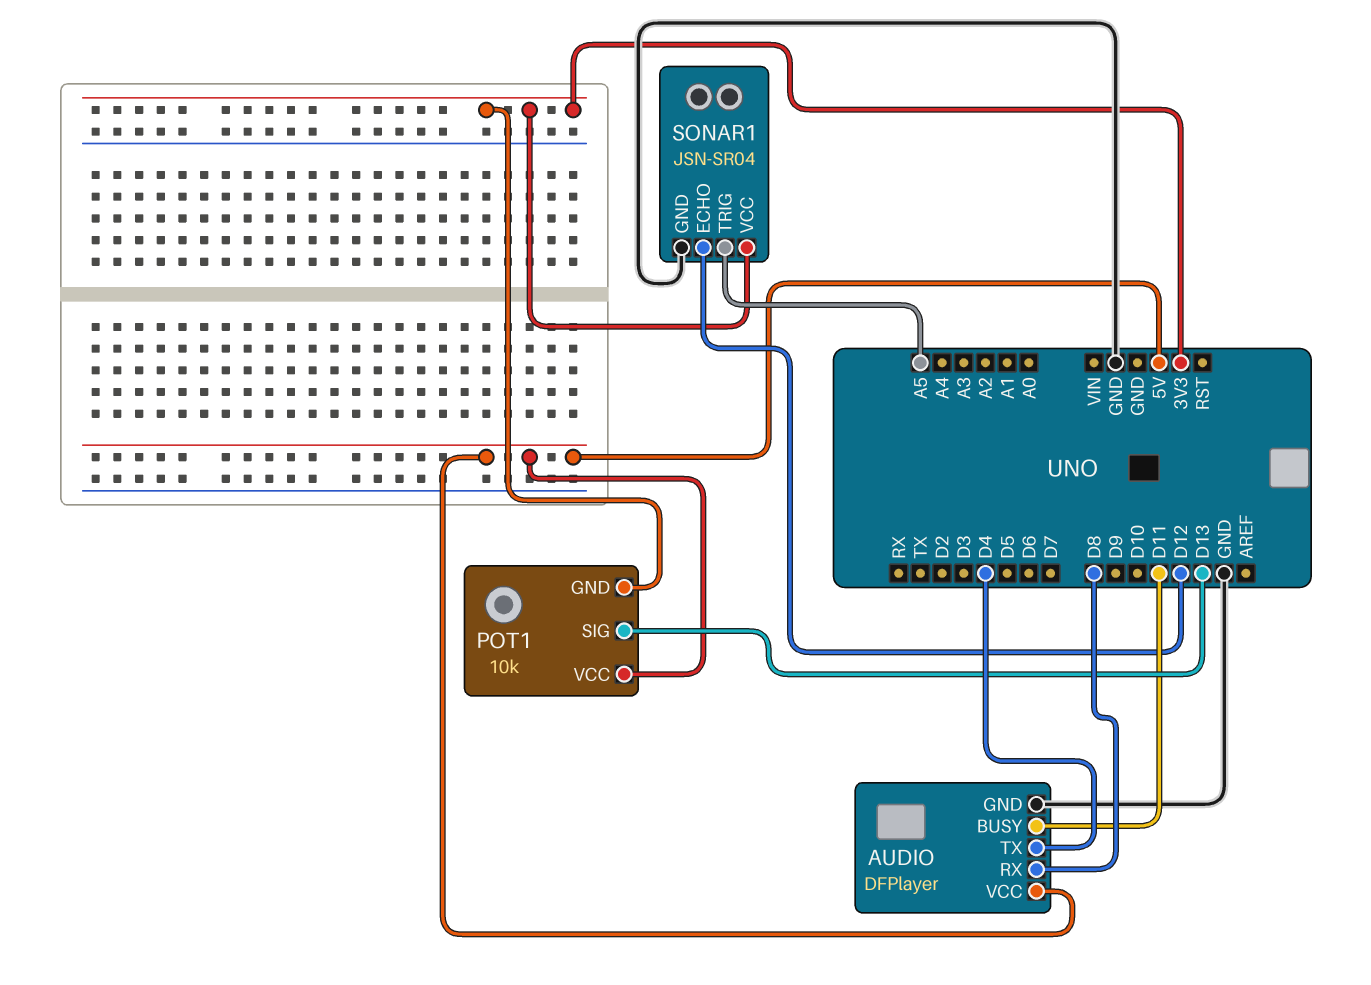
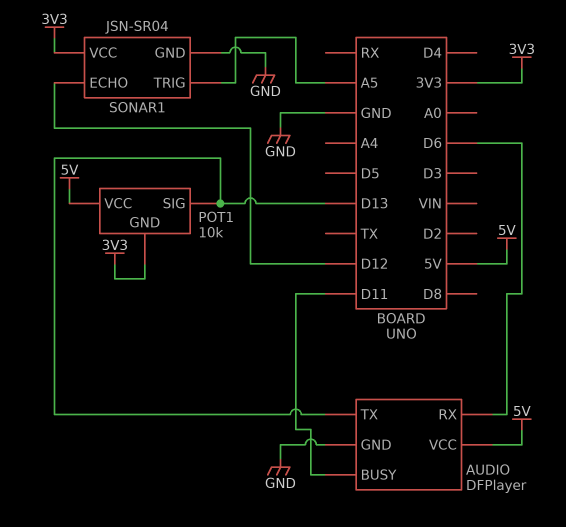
AUDIO pin RX: D8 -> D6
AUDIO pin TX: D4 -> D13

